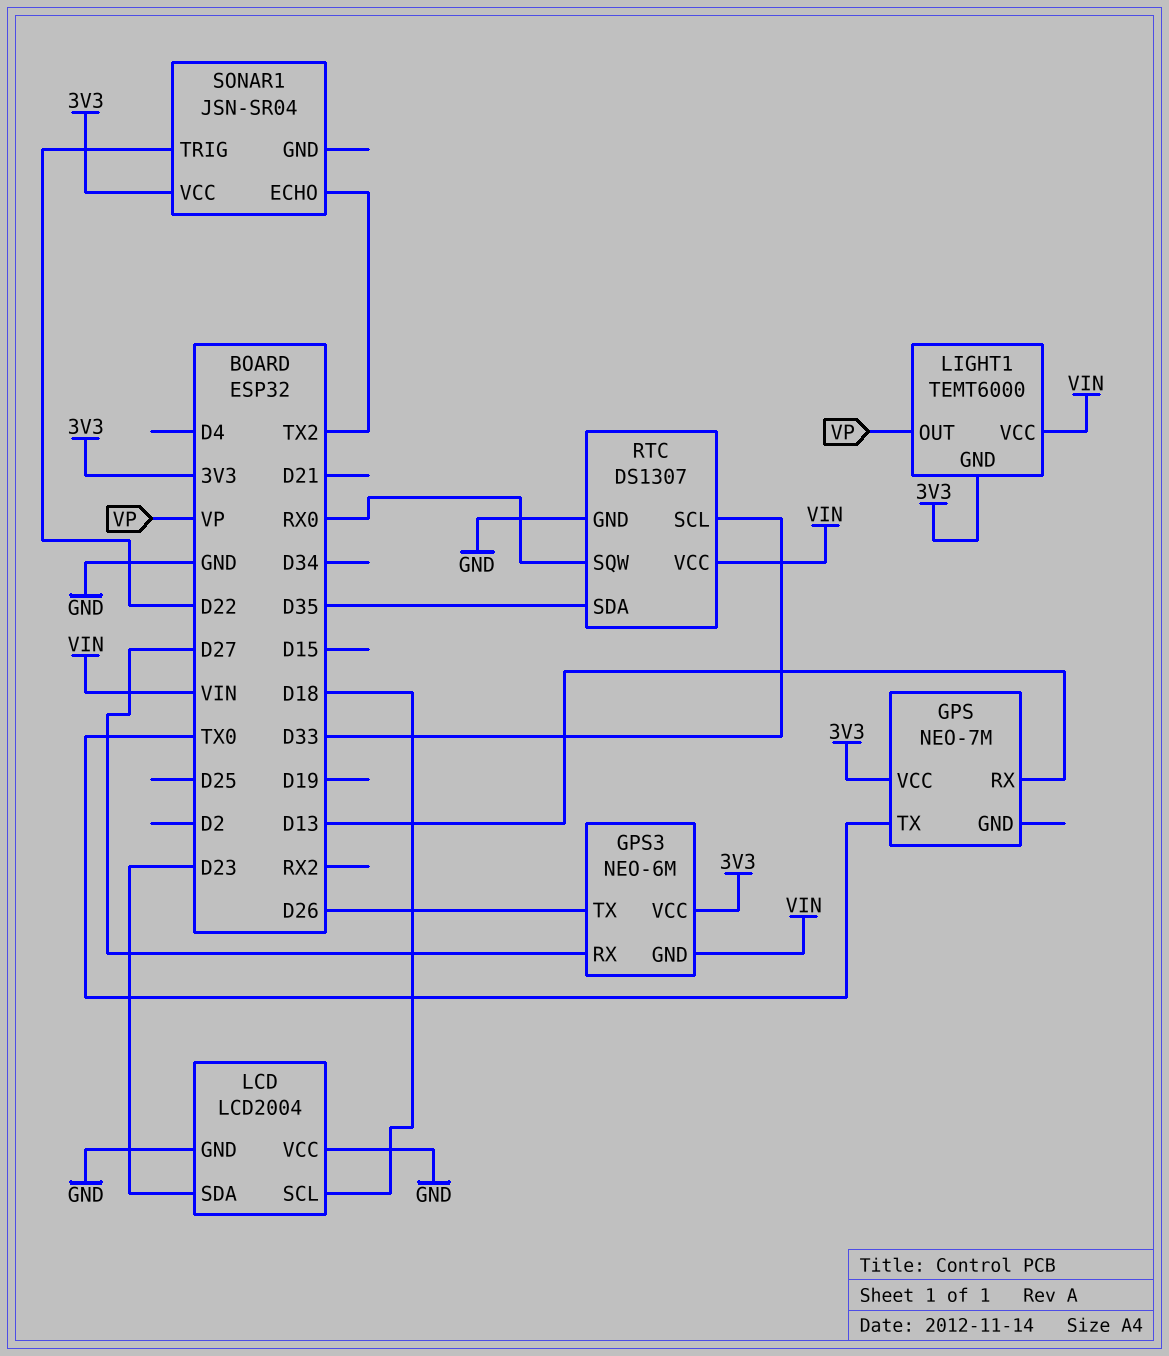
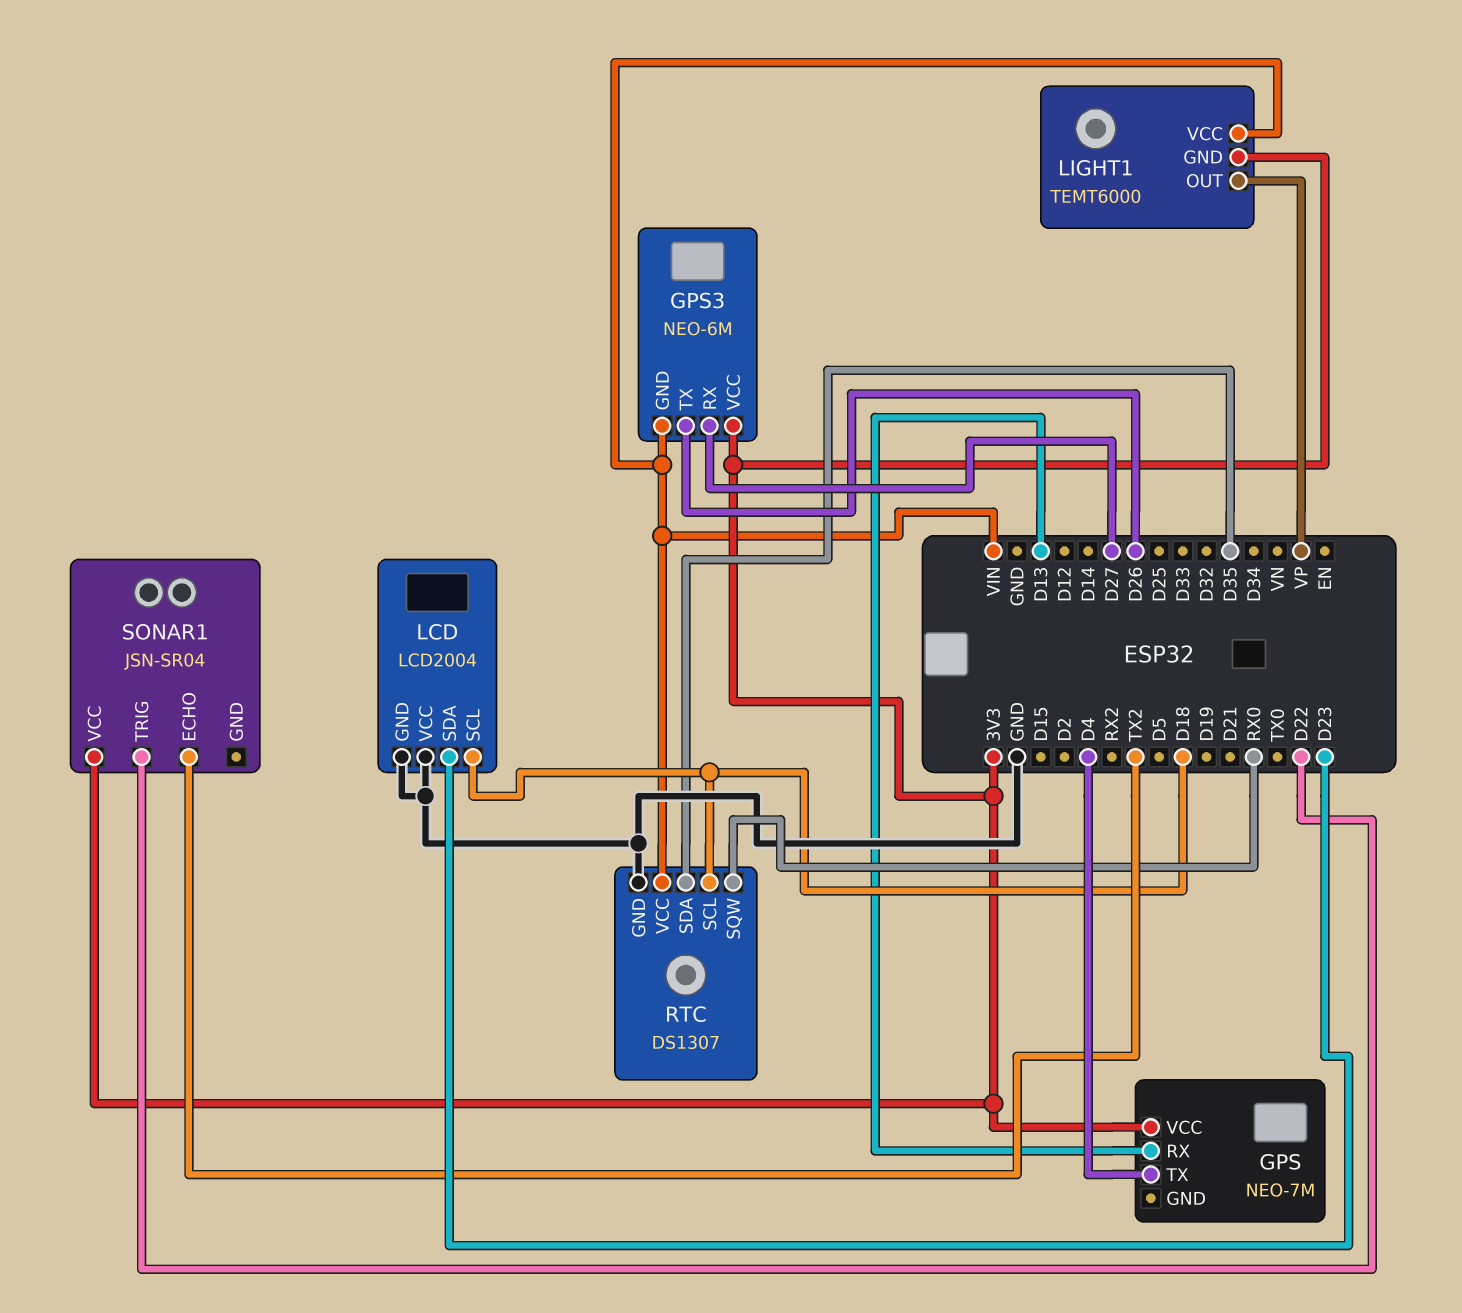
GPS pin TX: TX0 -> D4
RTC pin SCL: D33 -> D18

